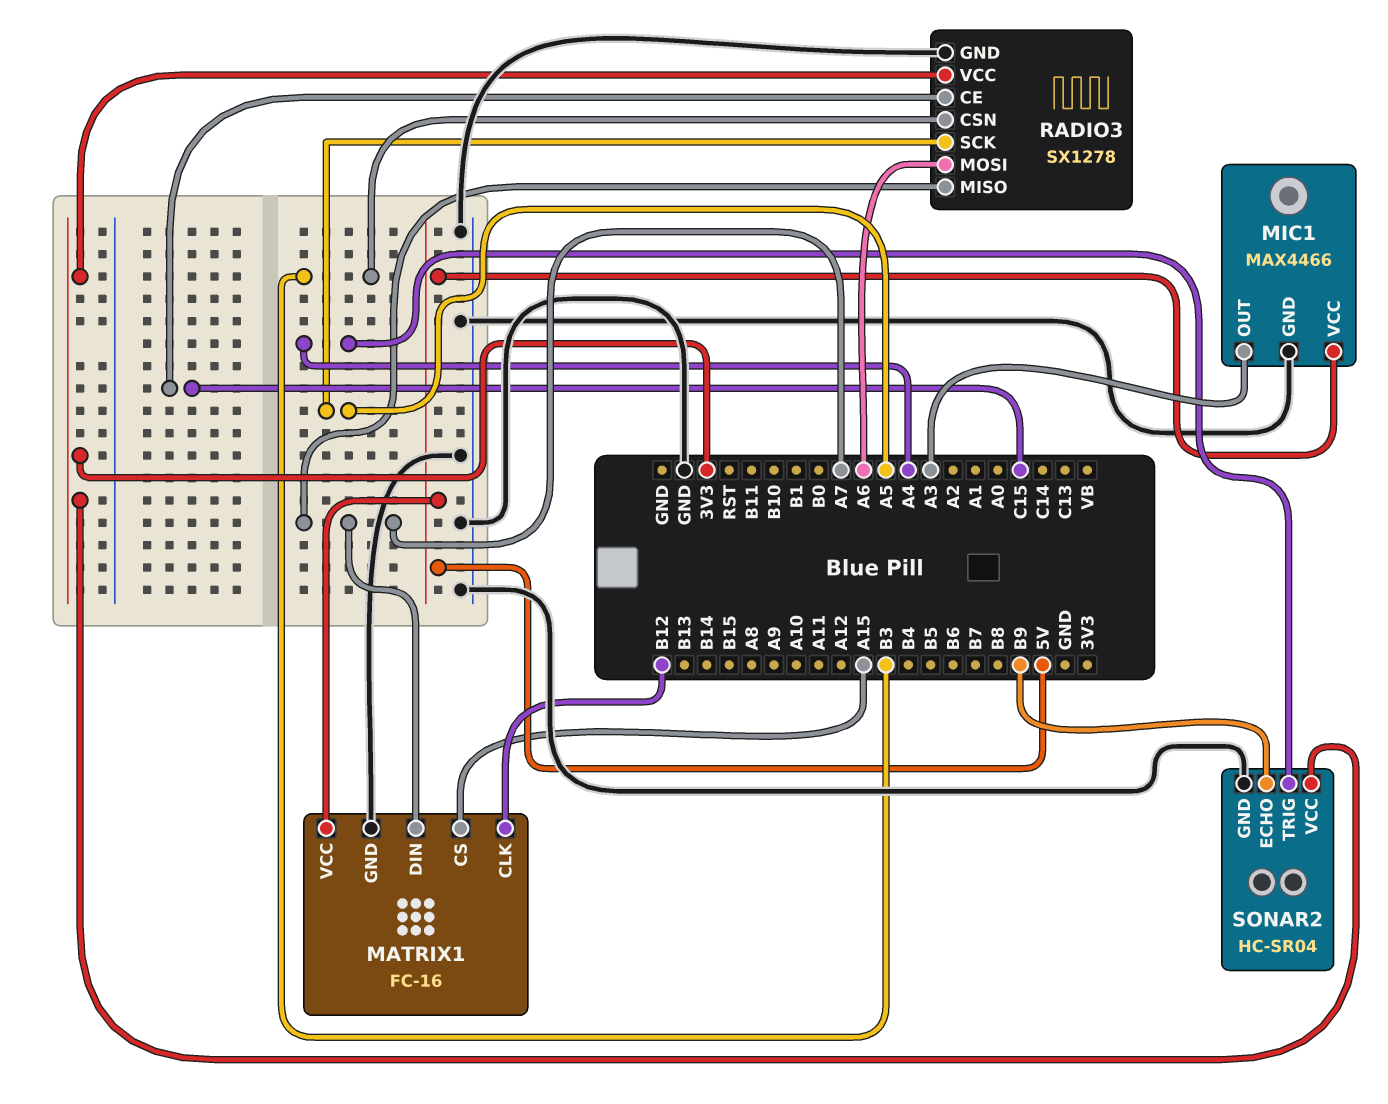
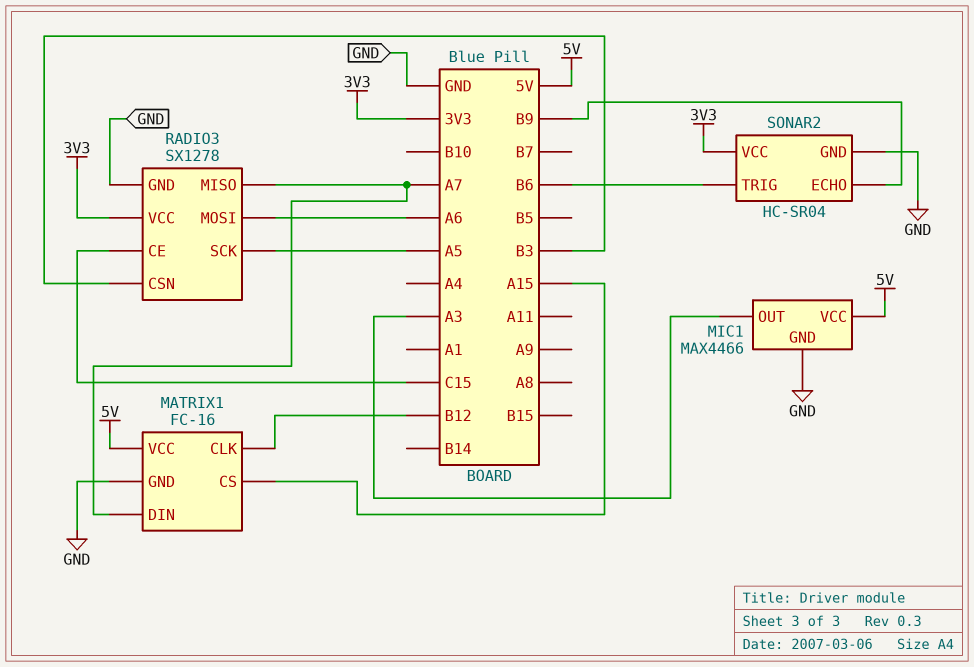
SONAR2 pin TRIG: A4 -> B6

